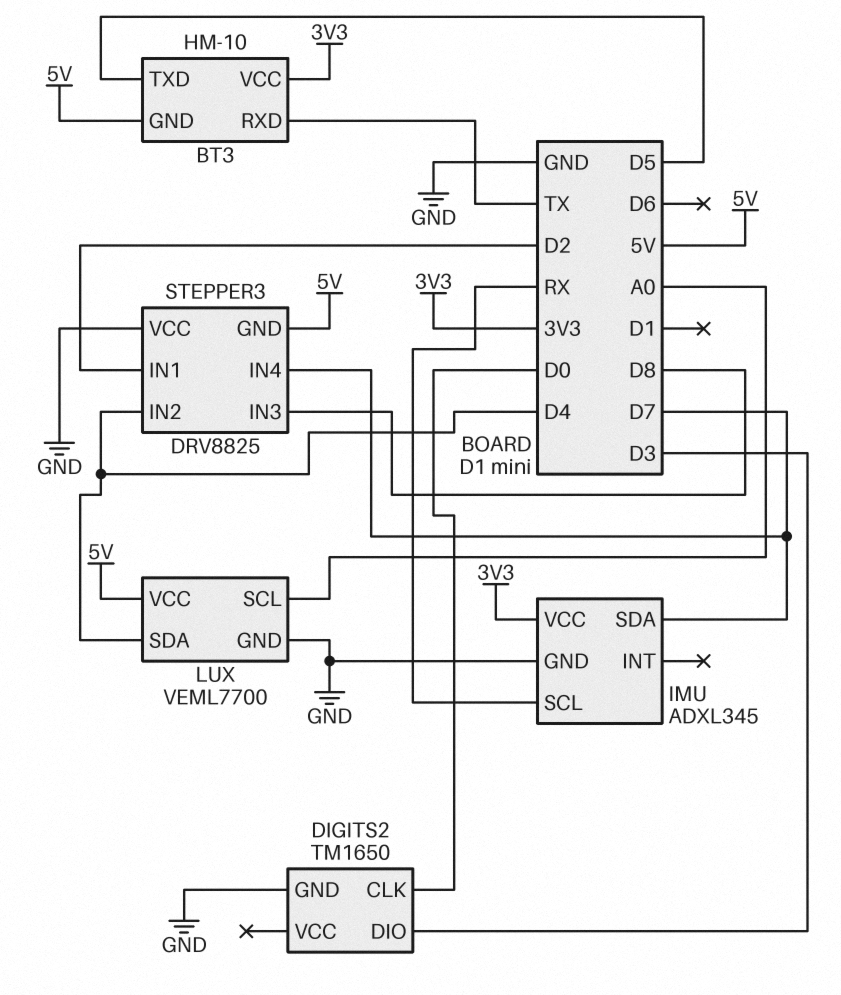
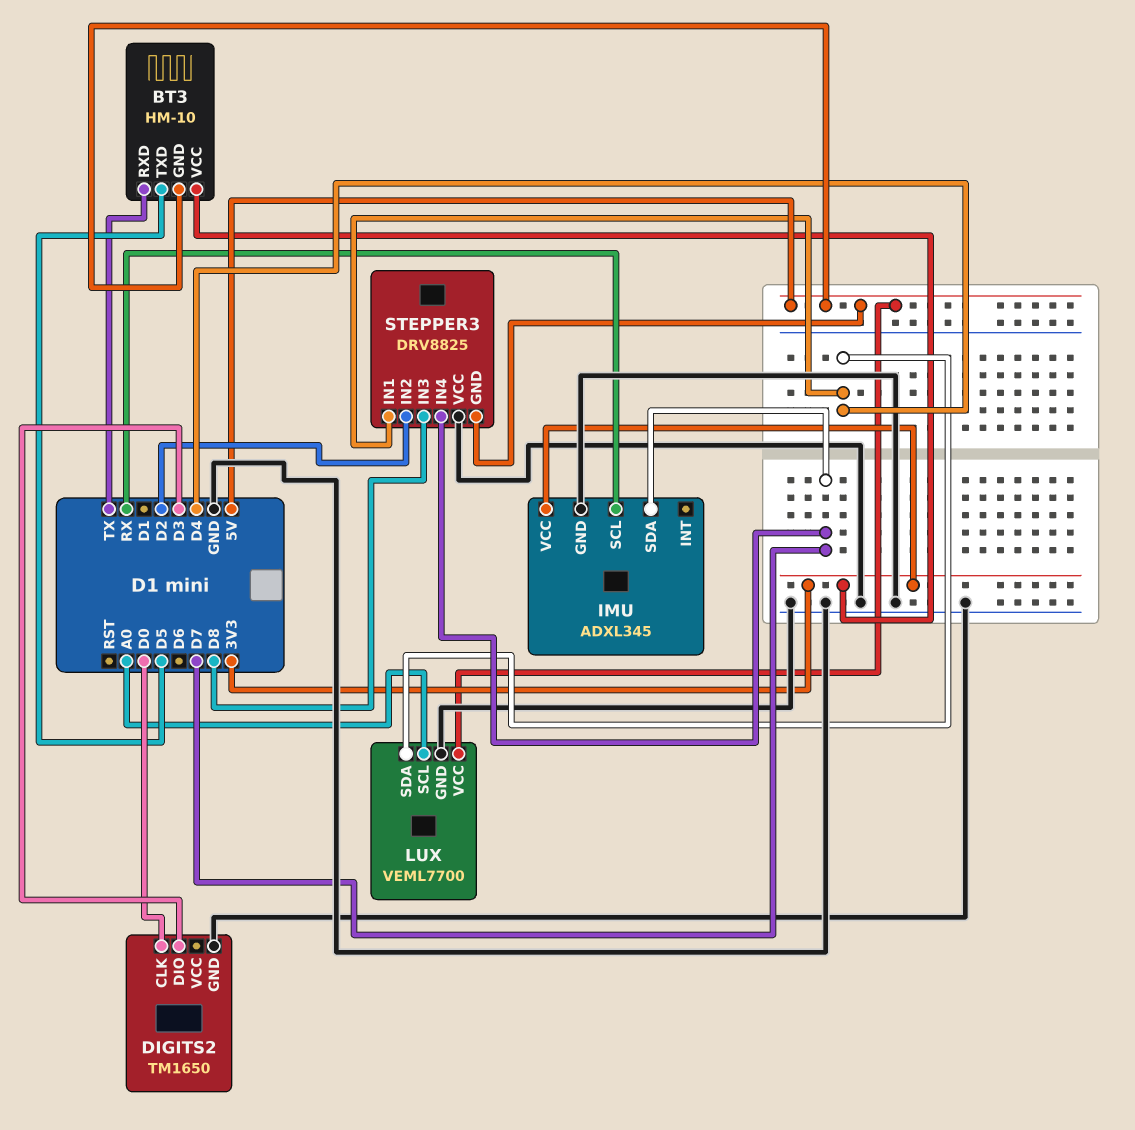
STEPPER3 pin IN1: D2 -> D4
STEPPER3 pin IN2: D4 -> D2

